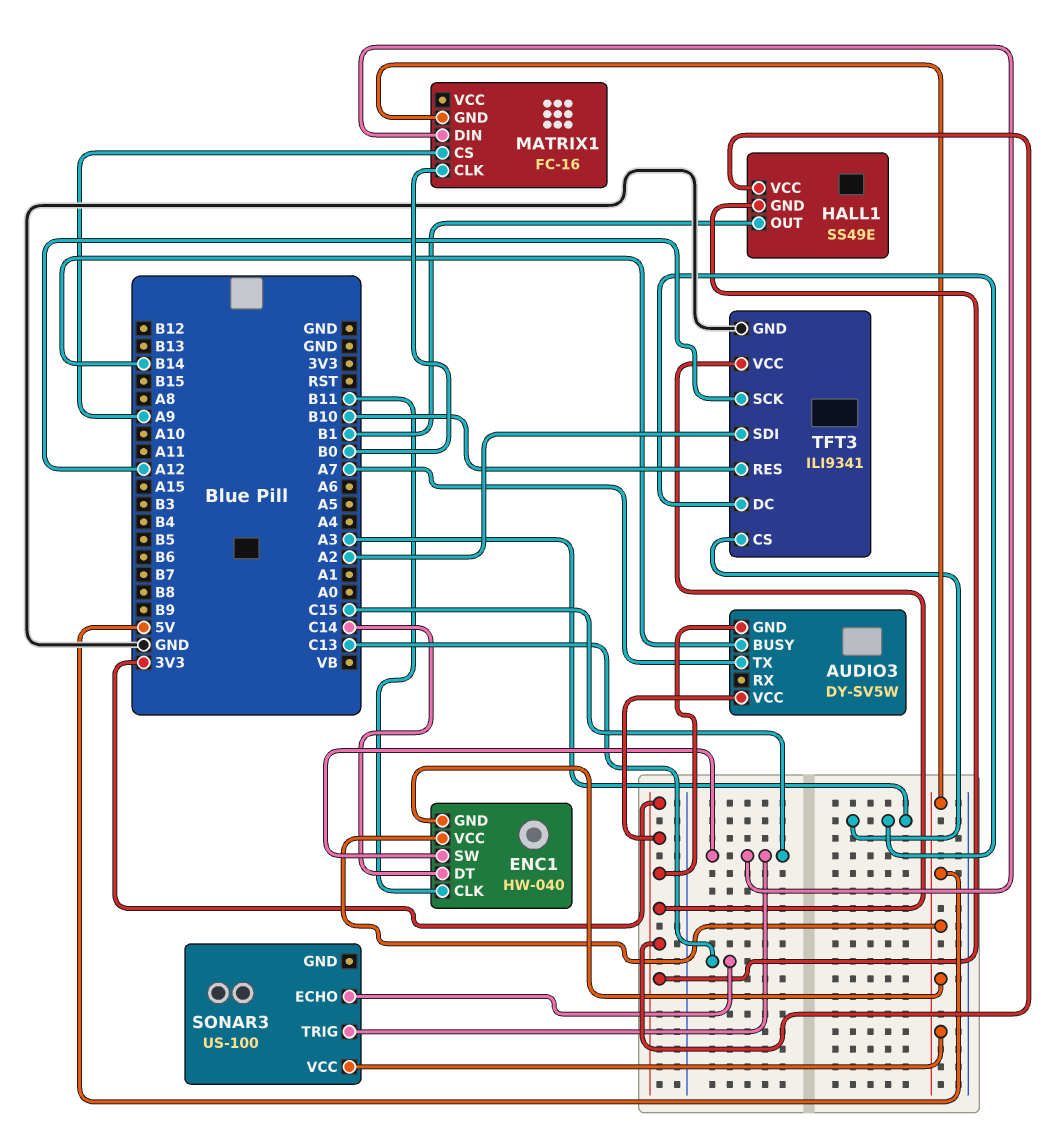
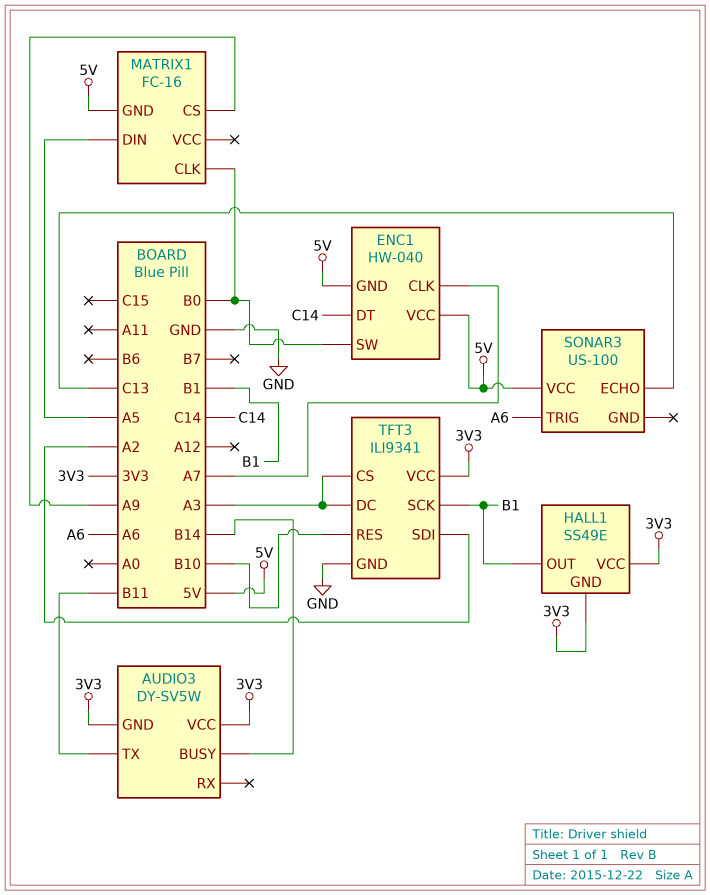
AUDIO3 pin TX: A7 -> B11
ENC1 pin CLK: B11 -> A7
ENC1 pin SW: C15 -> B0
MATRIX1 pin DIN: C15 -> A5
SONAR3 pin TRIG: C15 -> A6
TFT3 pin SCK: A12 -> B1

